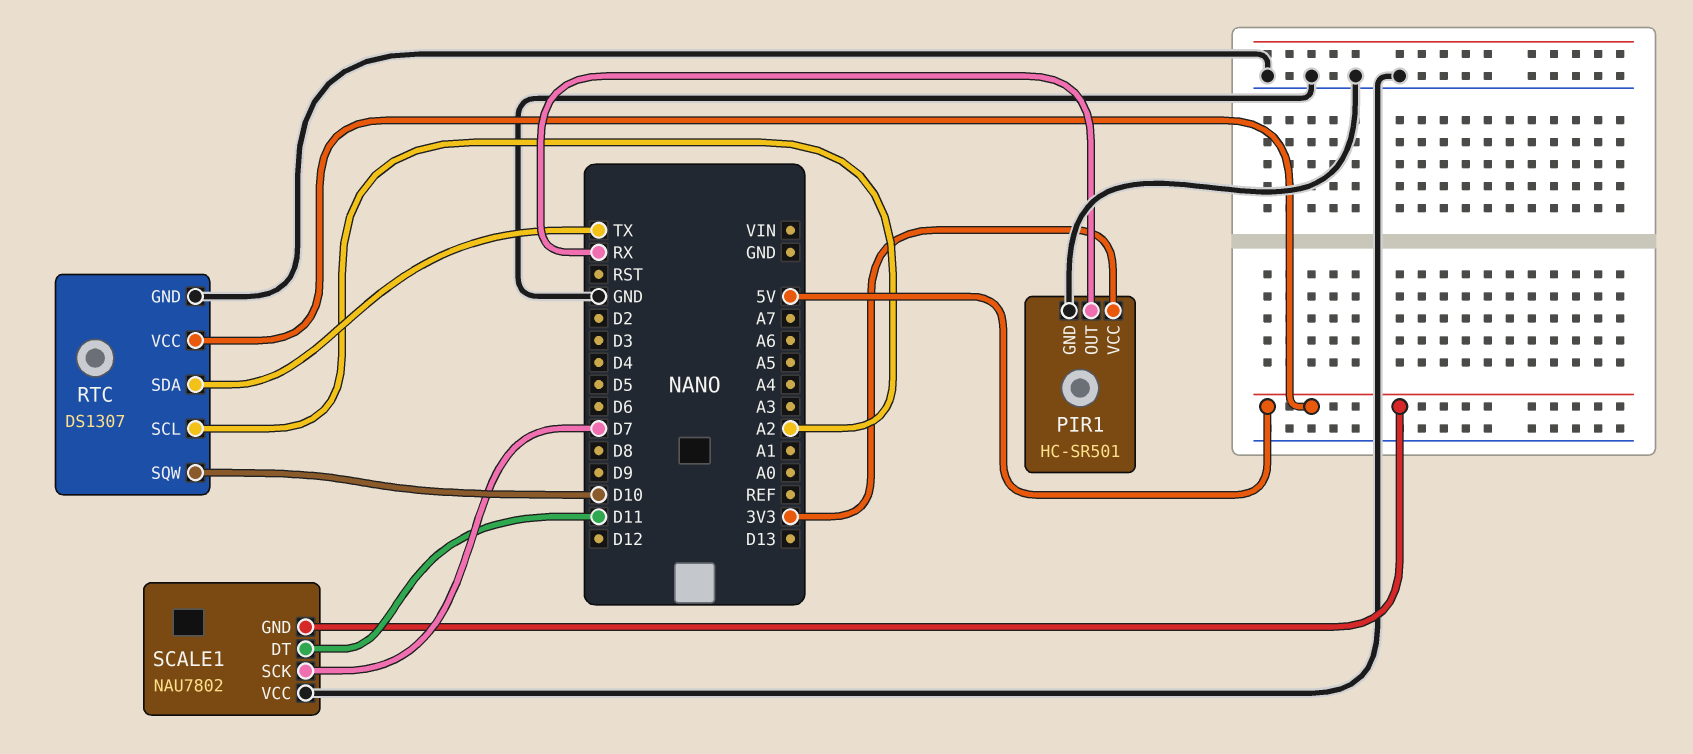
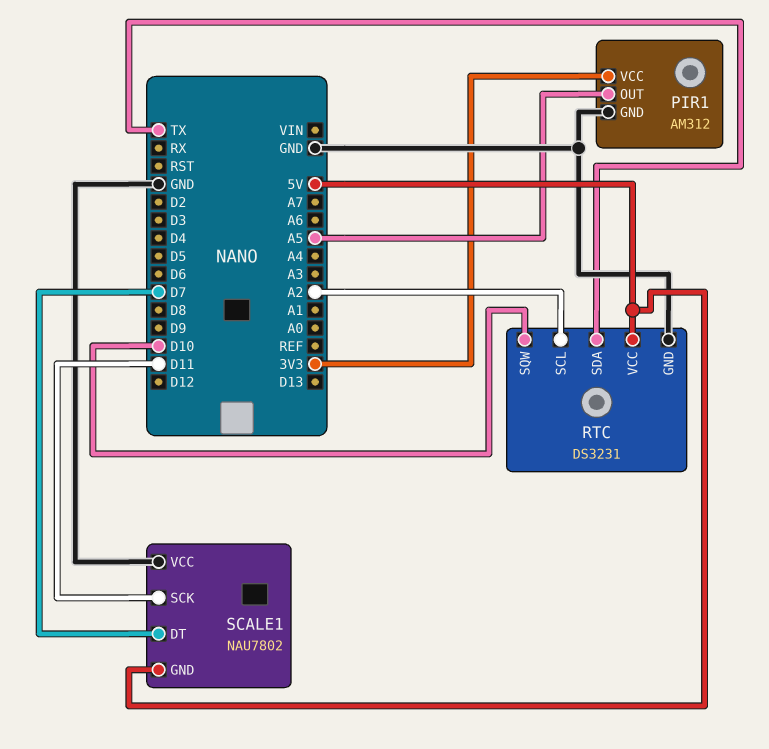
PIR1: HC-SR501 -> AM312
PIR1 pin OUT: RX -> A5
RTC: DS1307 -> DS3231
SCALE1 pin DT: D11 -> D7
SCALE1 pin SCK: D7 -> D11

